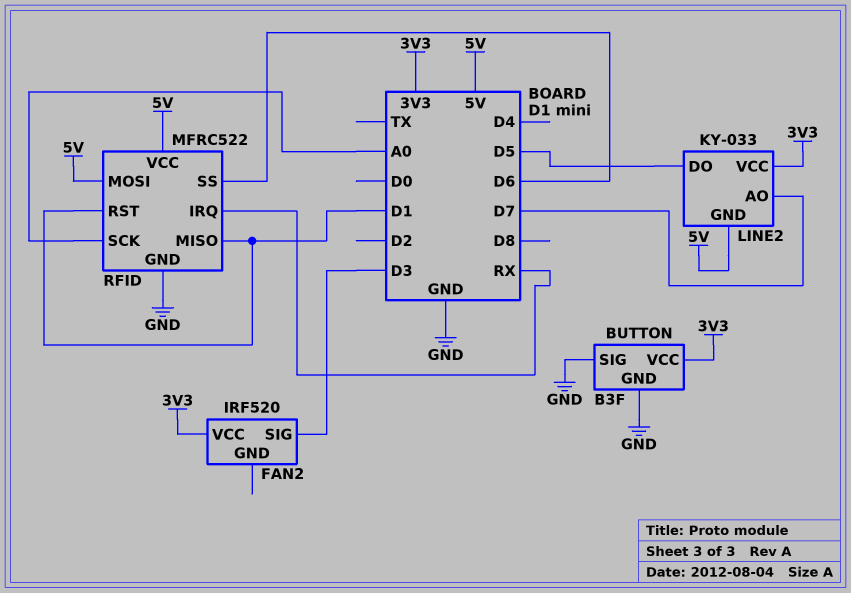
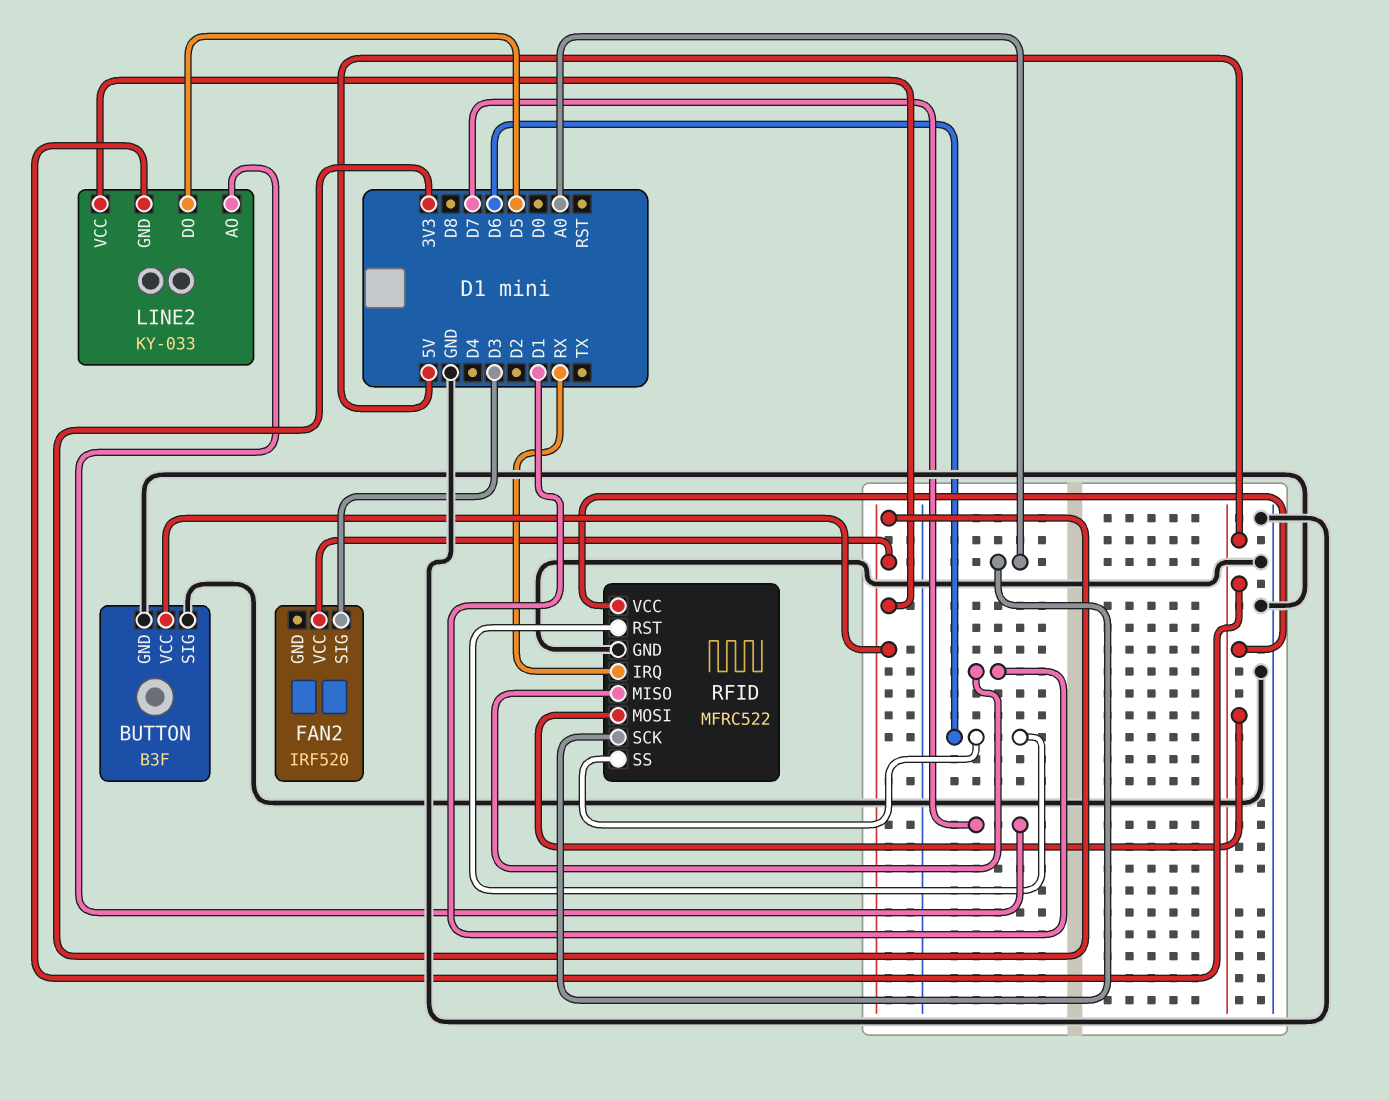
RFID pin RST: D1 -> D6

